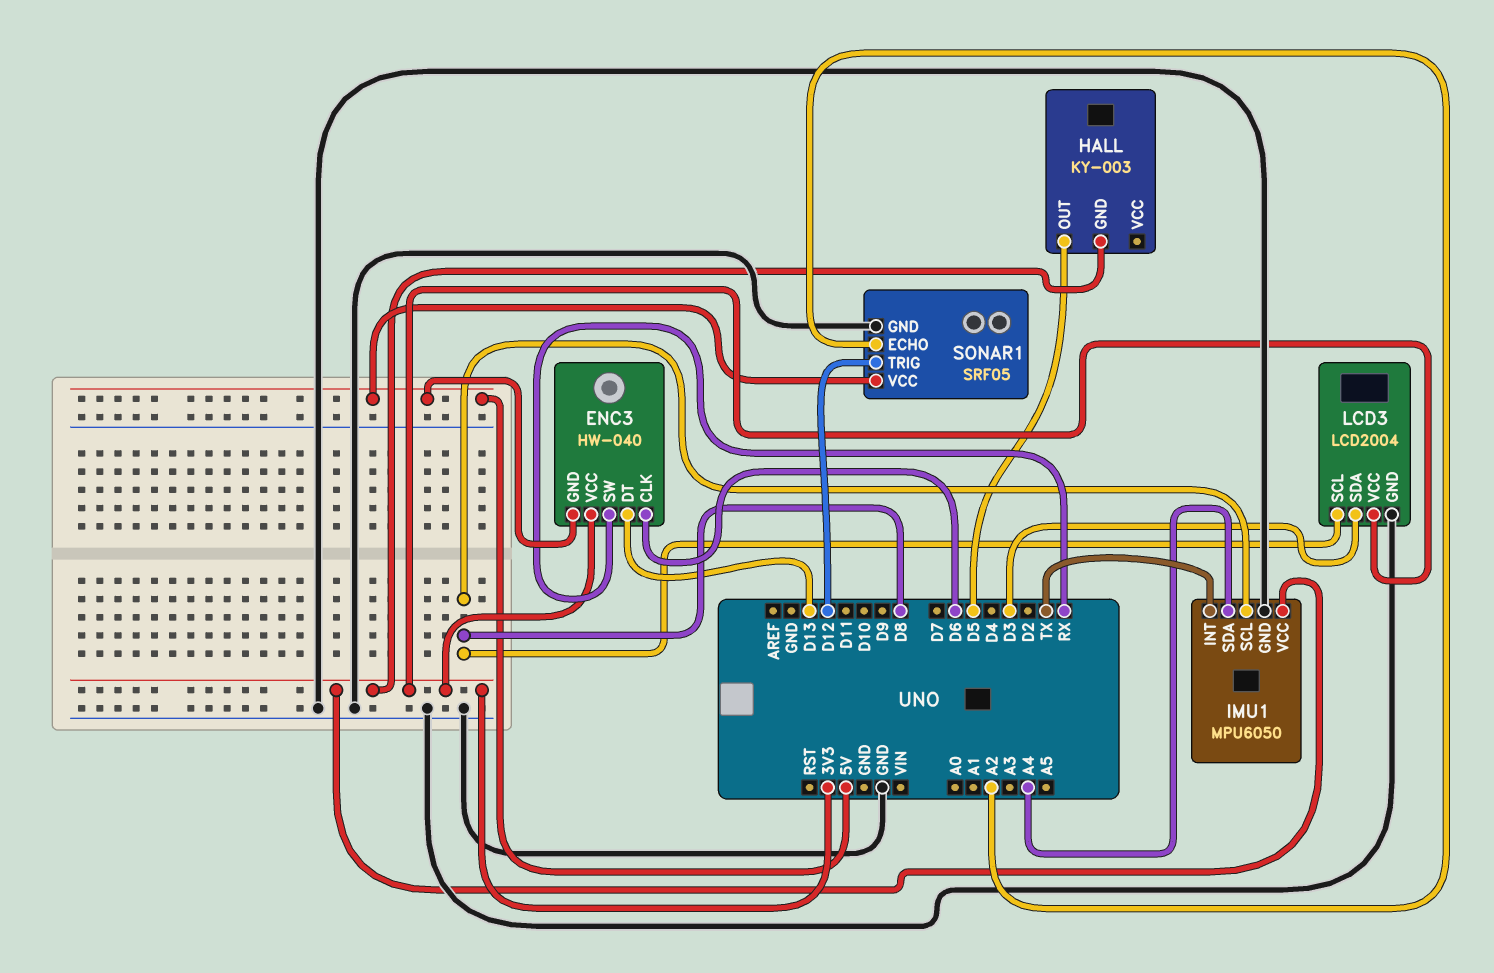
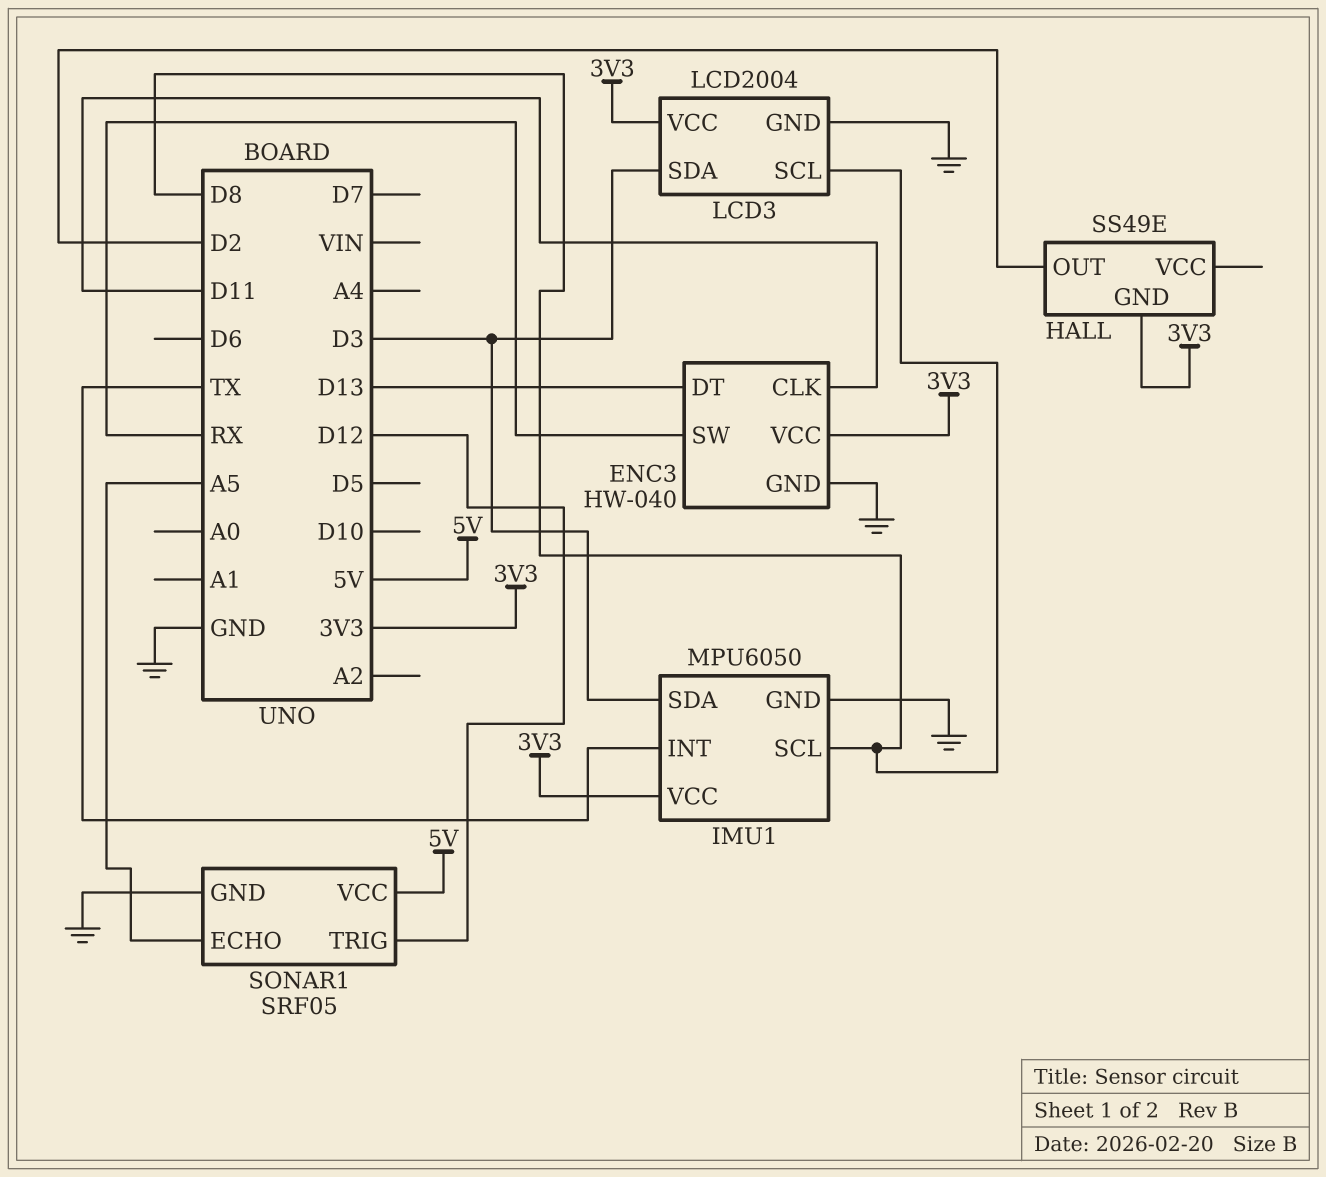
ENC3 pin CLK: D6 -> D11
ENC3 pin GND: 5V -> GND
HALL: KY-003 -> SS49E
HALL pin OUT: D5 -> D2
IMU1 pin SDA: A4 -> D3
SONAR1 pin ECHO: A2 -> A5

